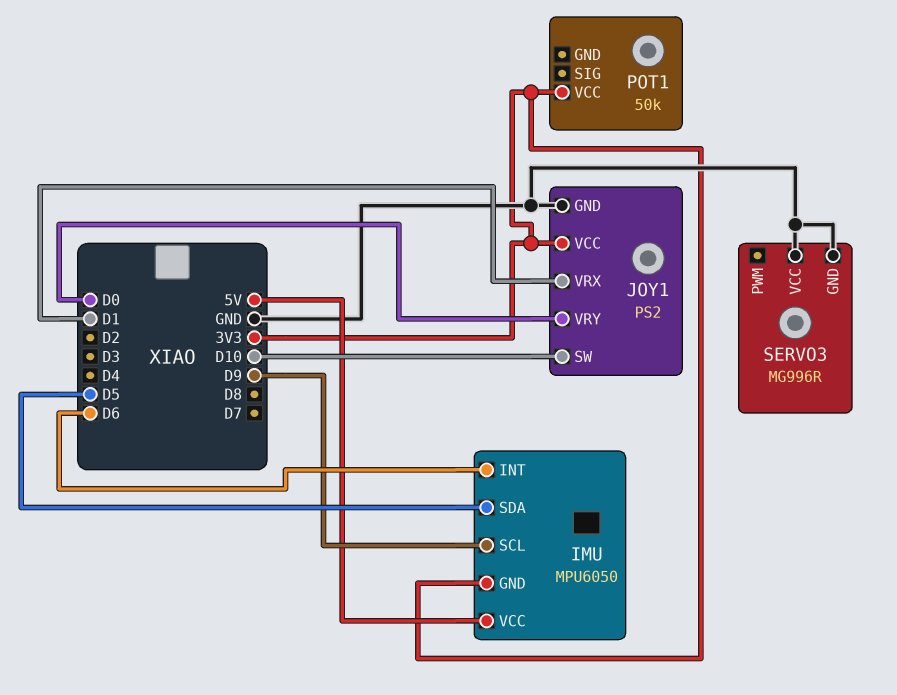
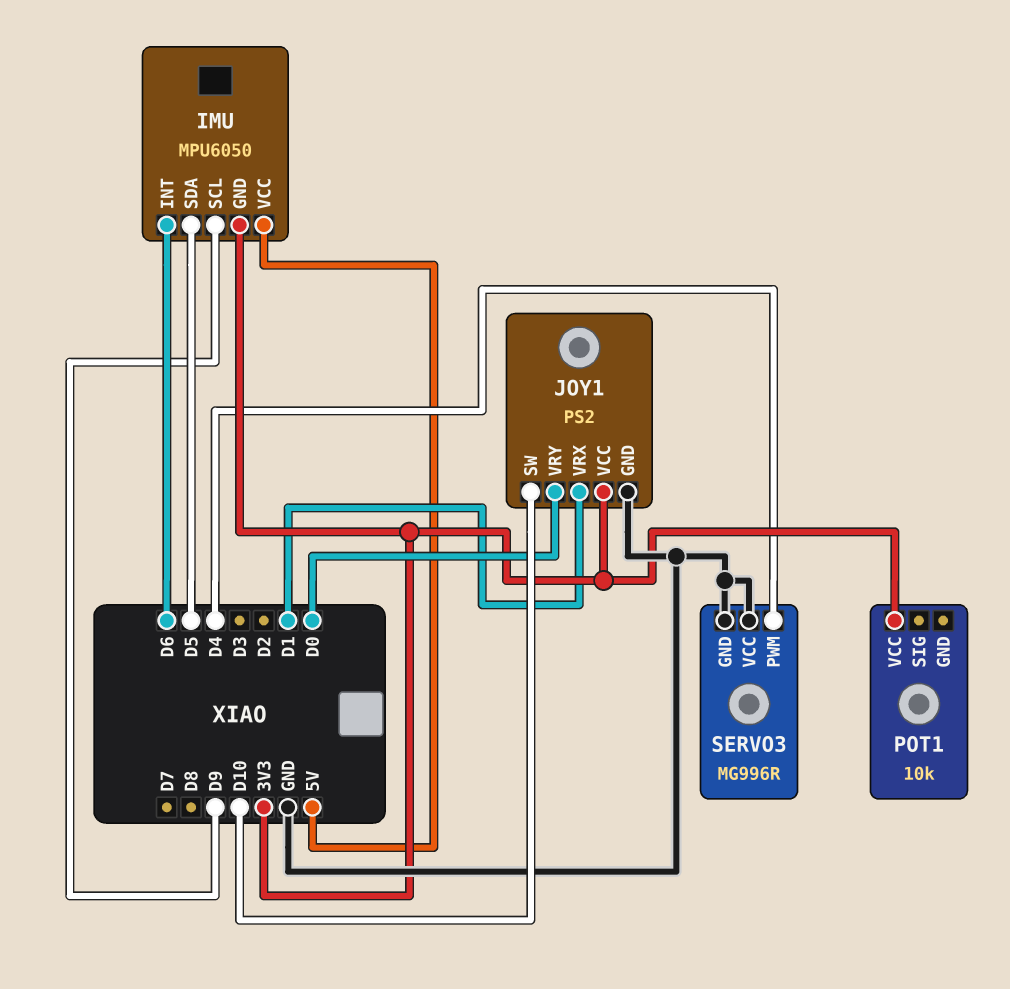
POT1: 50k -> 10k
SERVO3 pin PWM: none -> D4

